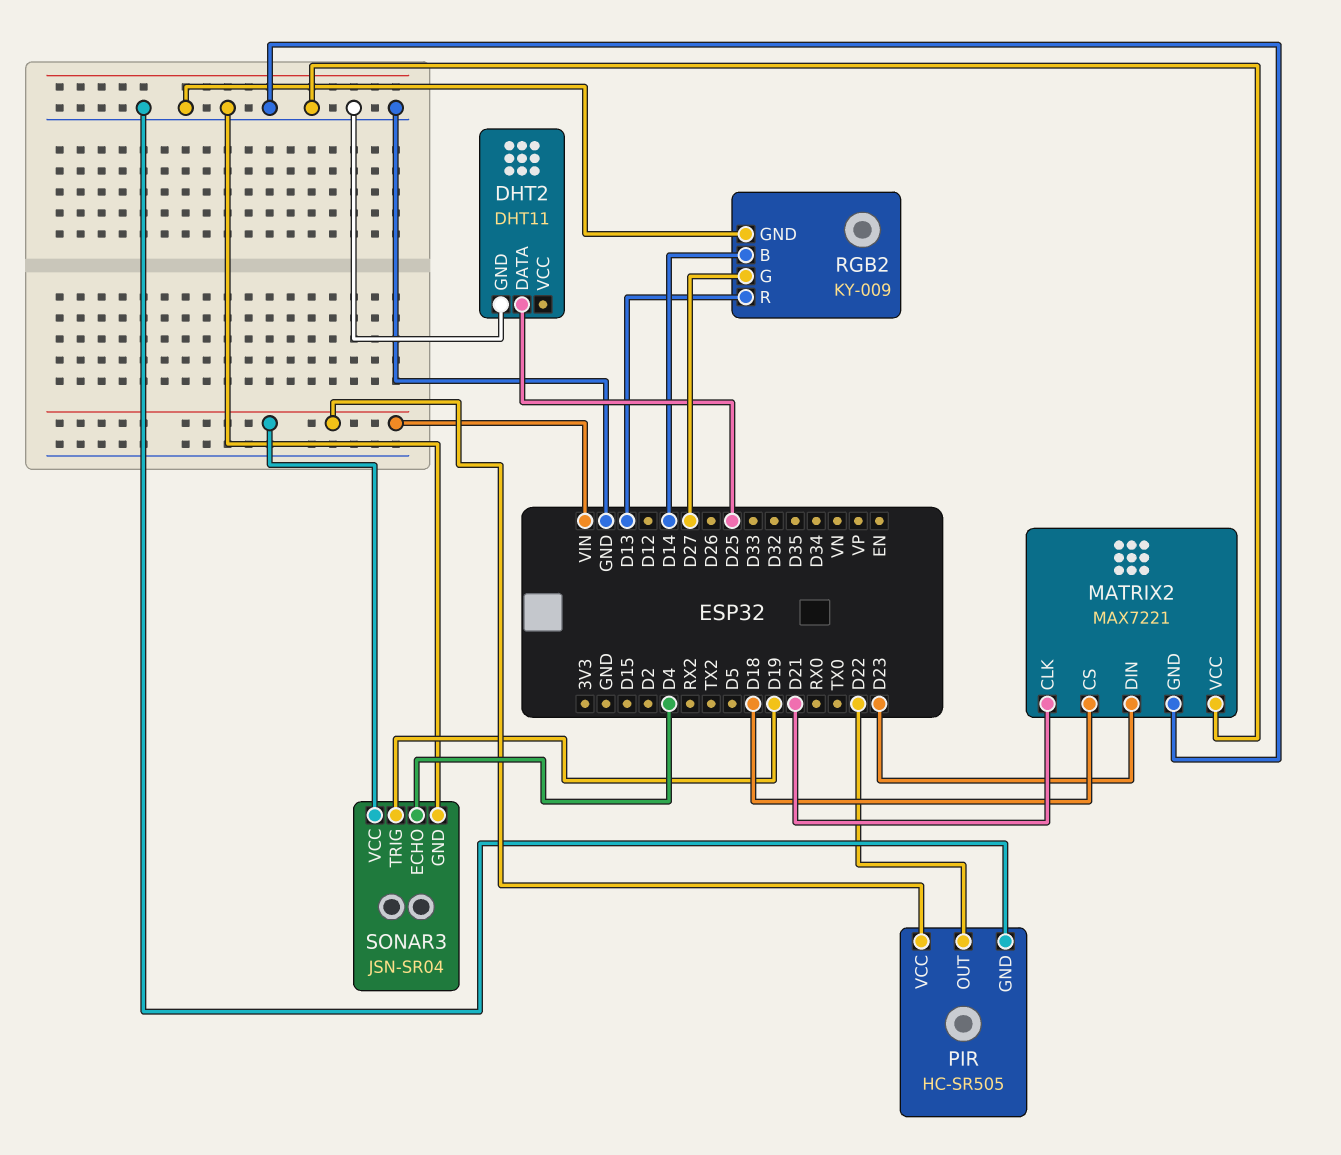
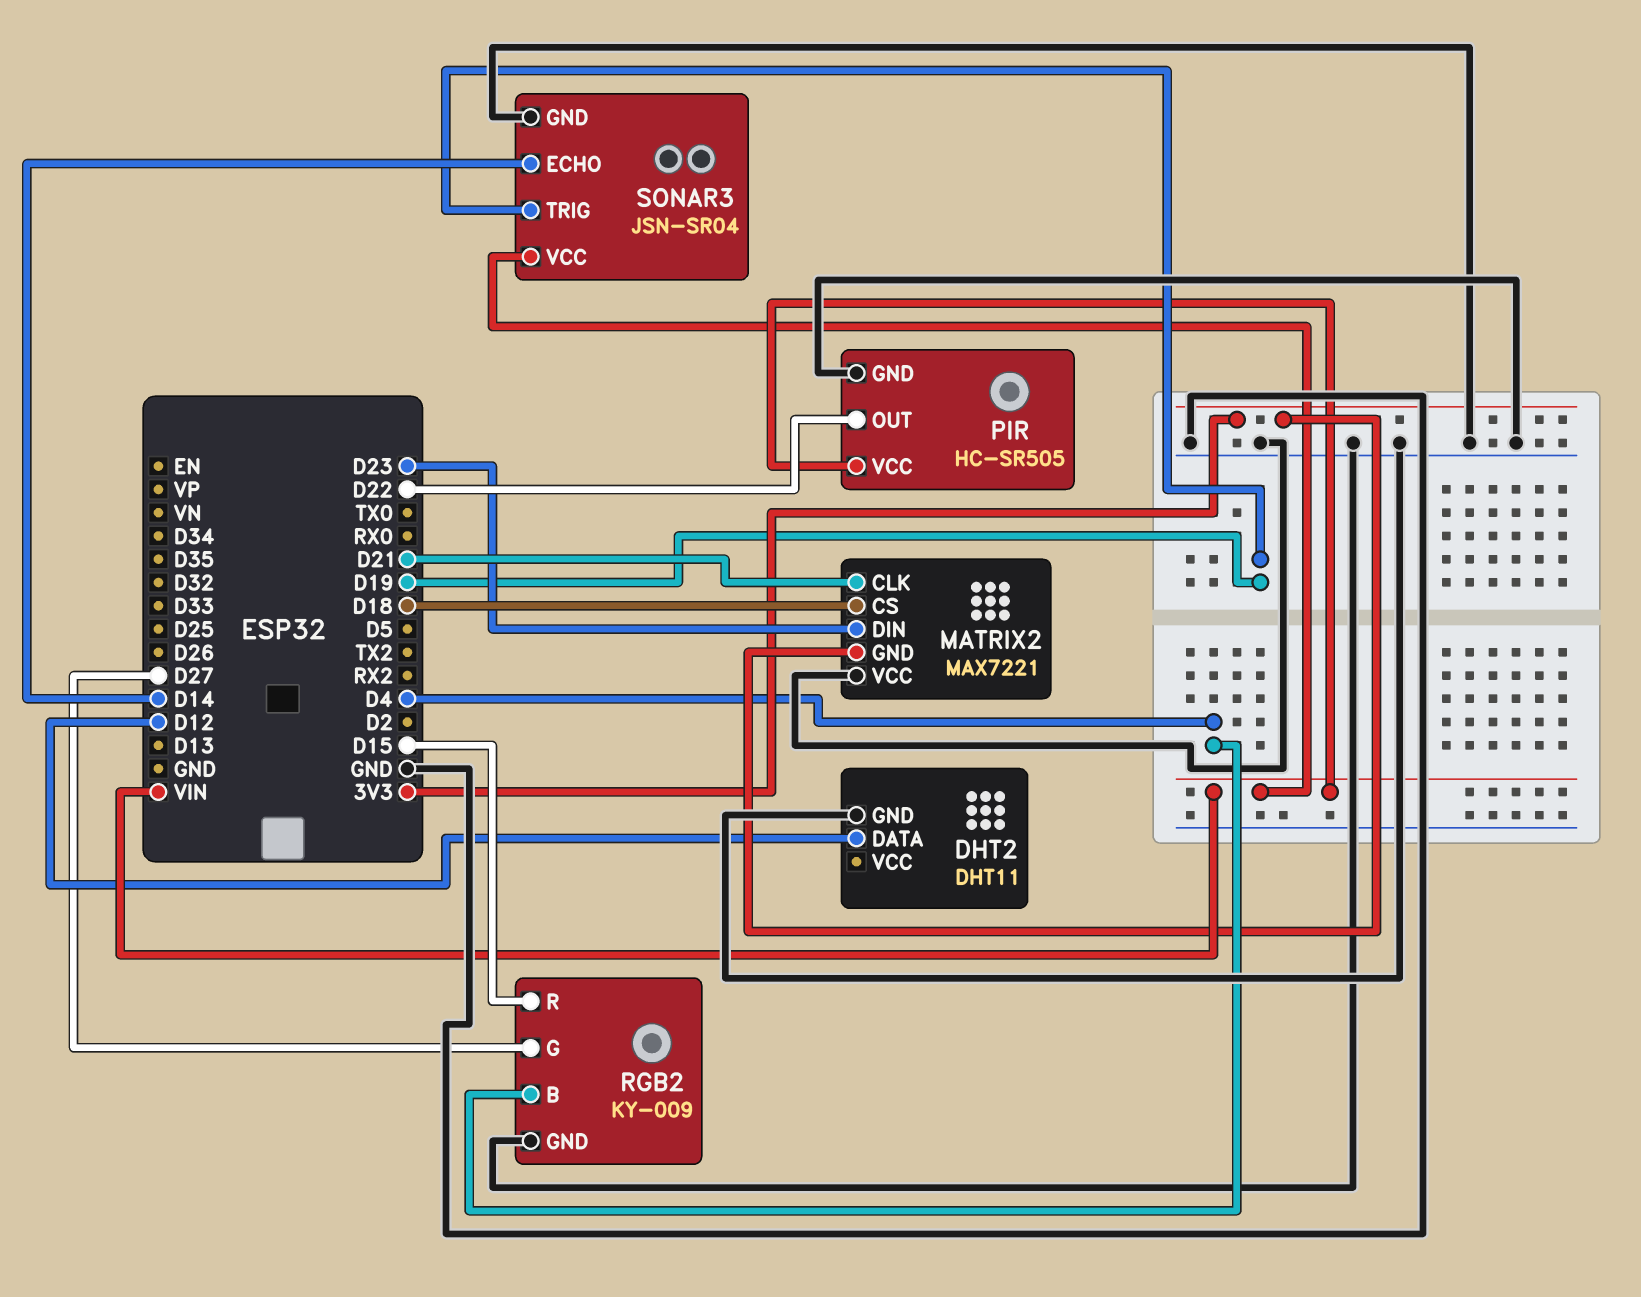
DHT2 pin DATA: D25 -> D12
MATRIX2 pin GND: GND -> 3V3
RGB2 pin B: D14 -> D4
RGB2 pin R: D13 -> D15
SONAR3 pin ECHO: D4 -> D14

